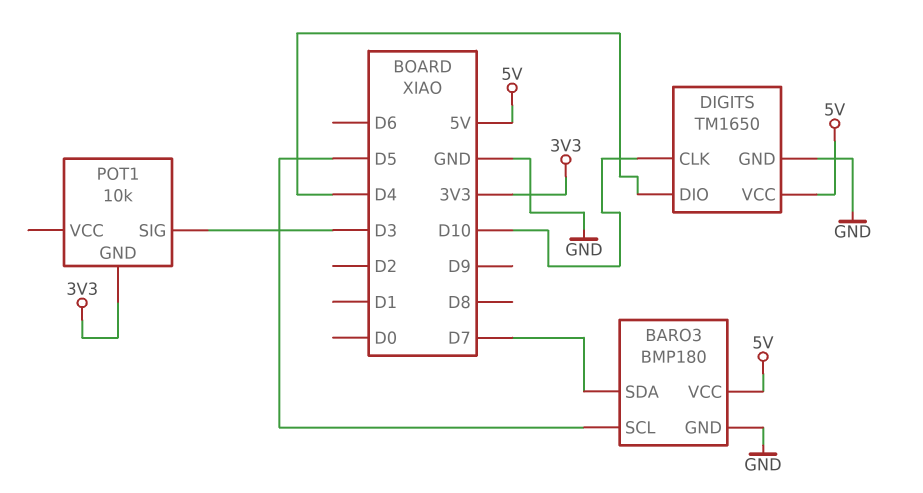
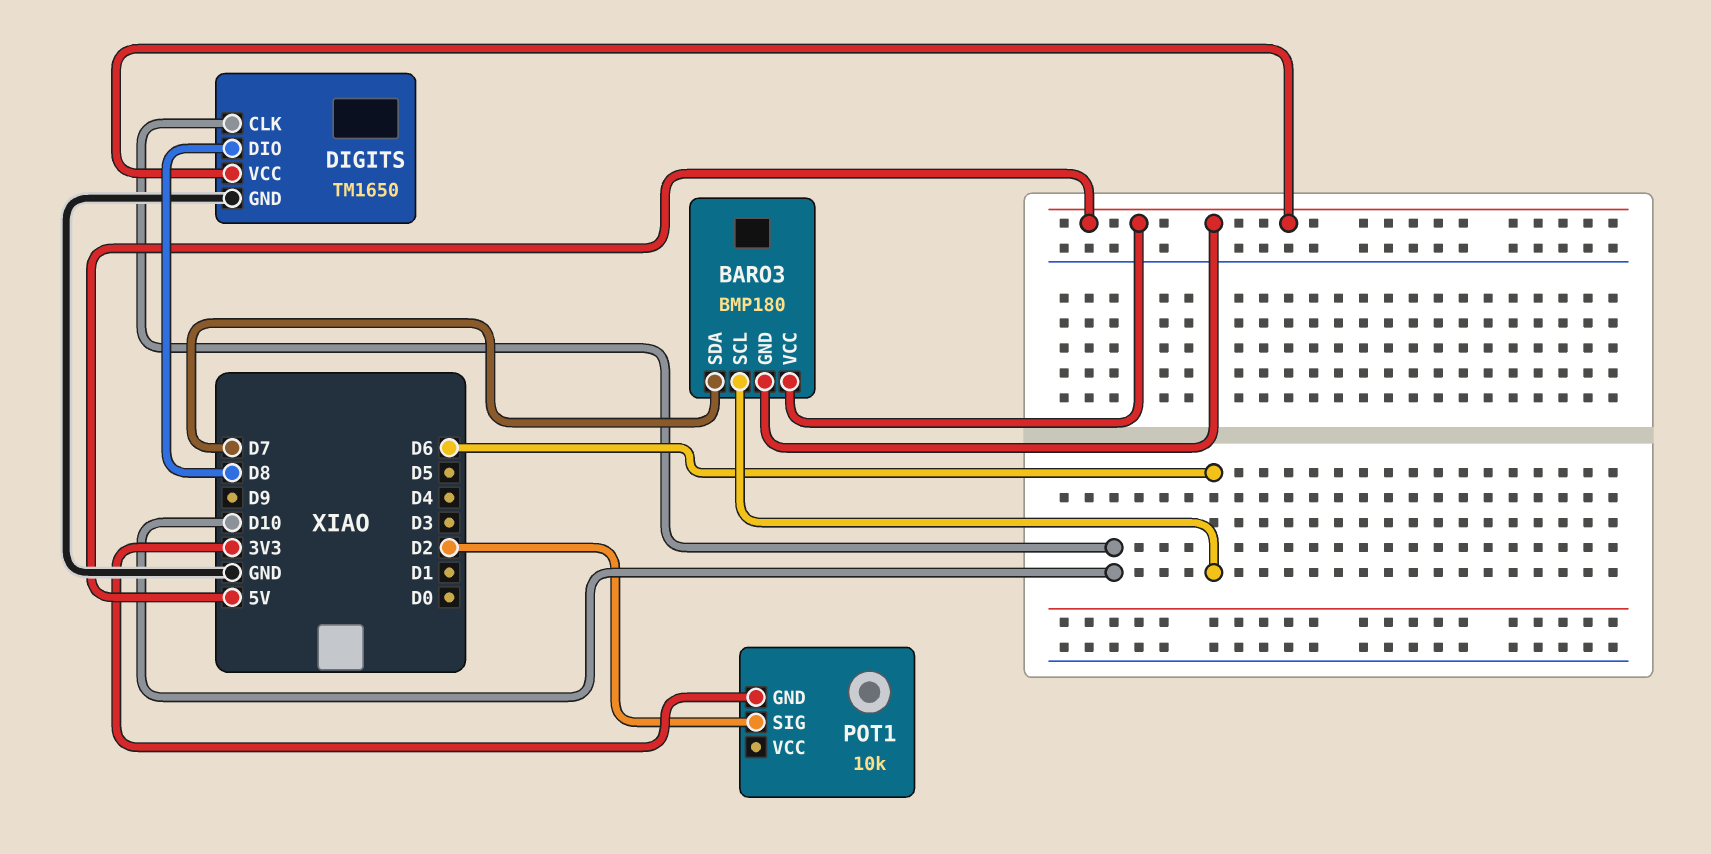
BARO3 pin GND: GND -> 5V
BARO3 pin SCL: D5 -> D6
DIGITS pin DIO: D4 -> D8
POT1 pin SIG: D3 -> D2

